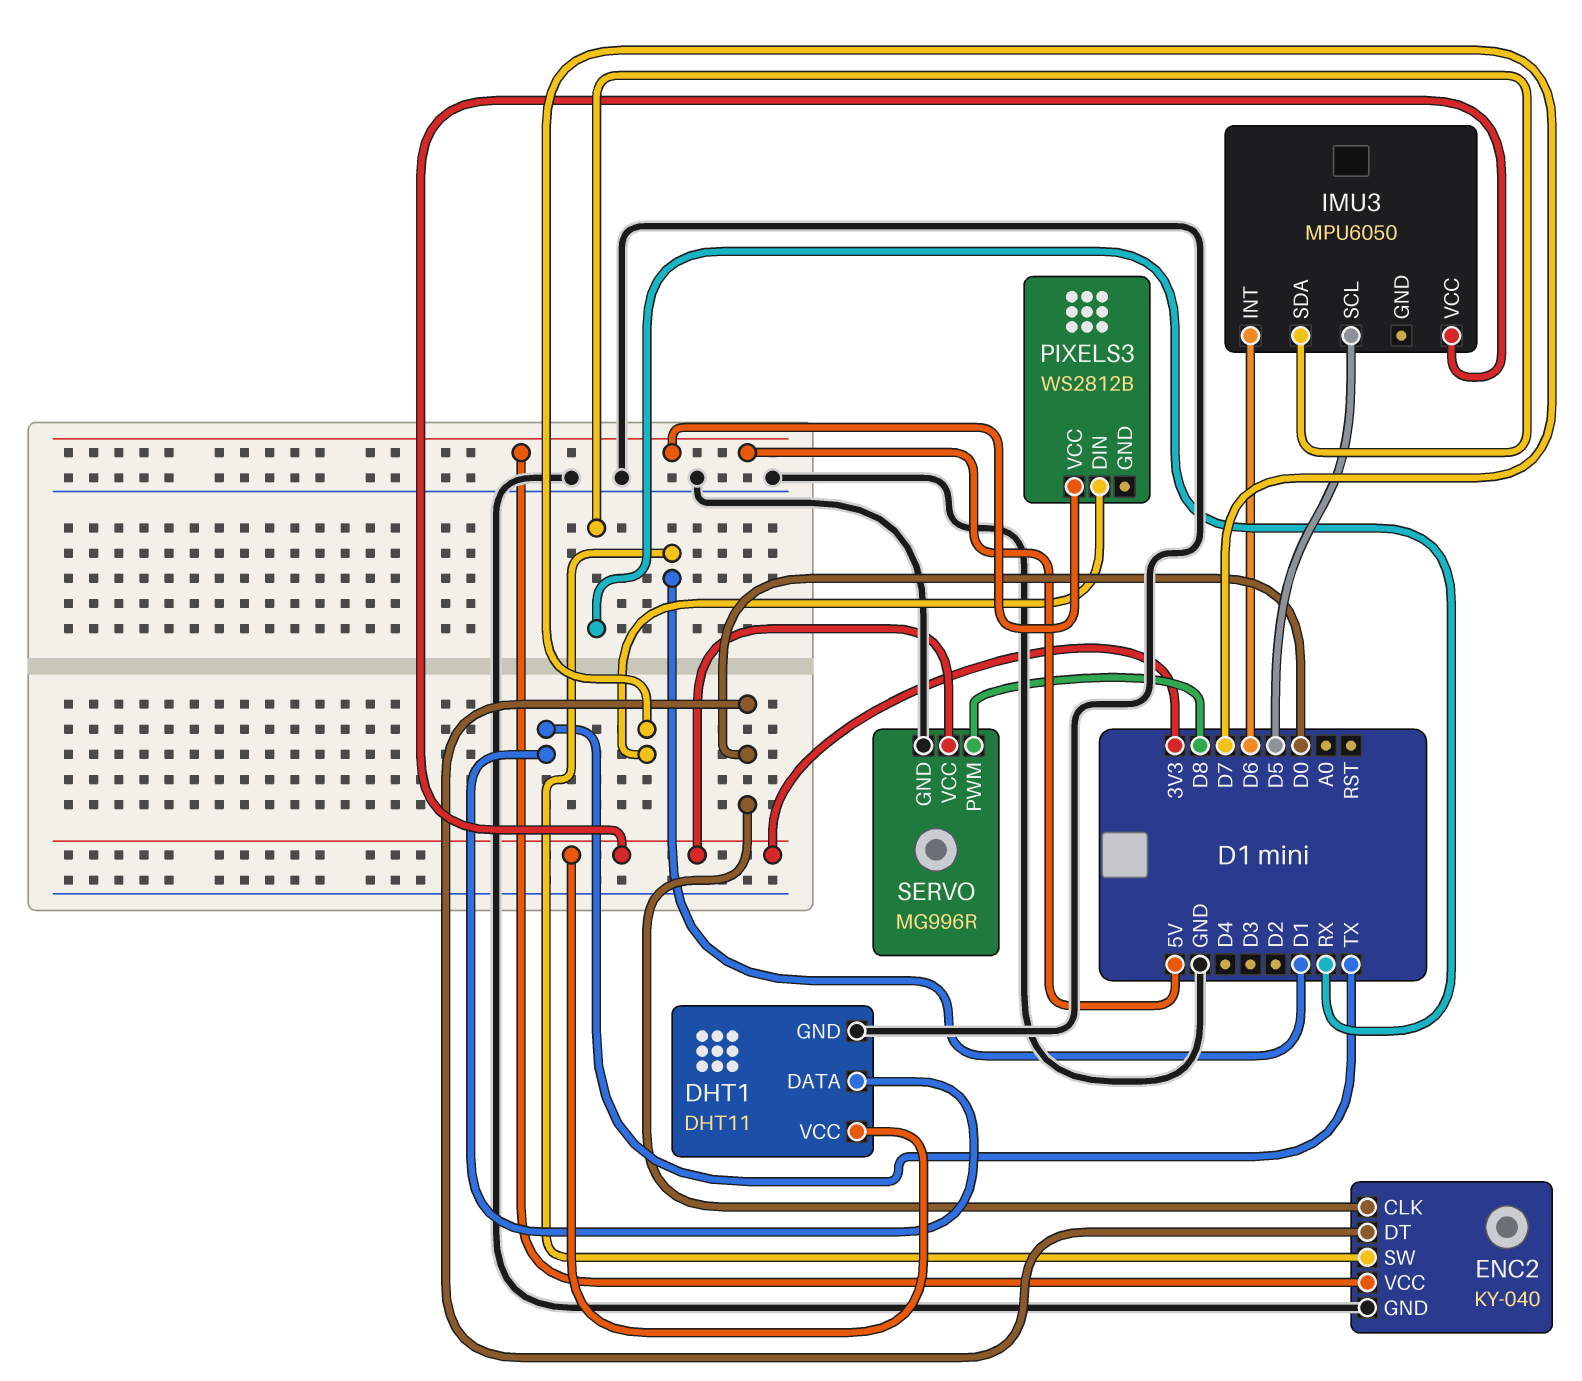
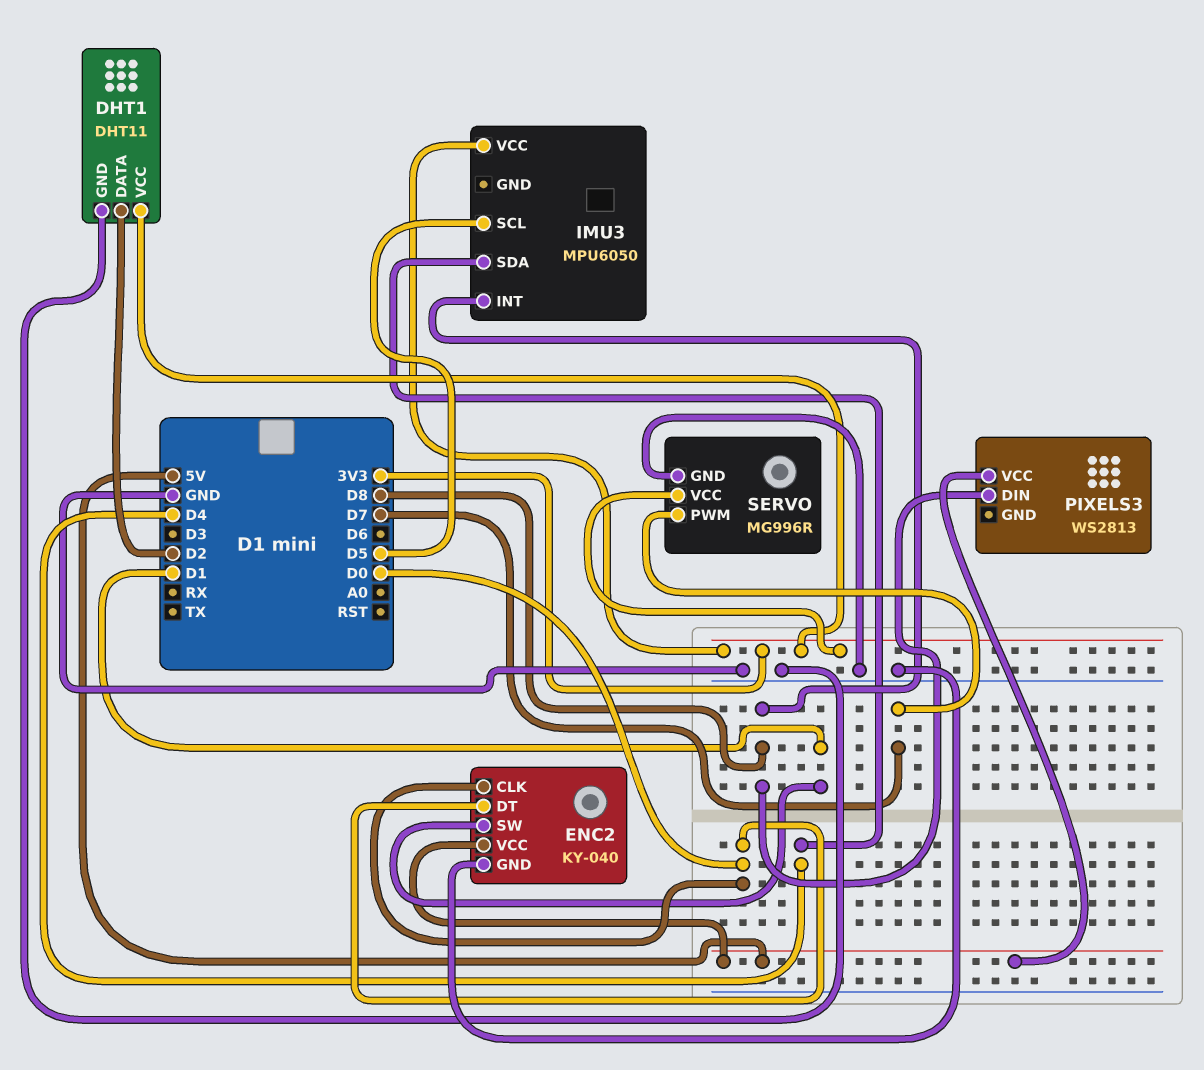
DHT1 pin DATA: TX -> D2
IMU3 pin INT: D6 -> D8
IMU3 pin SDA: RX -> D4
PIXELS3: WS2812B -> WS2813
PIXELS3 pin DIN: D7 -> D8
SERVO pin PWM: D8 -> D7

